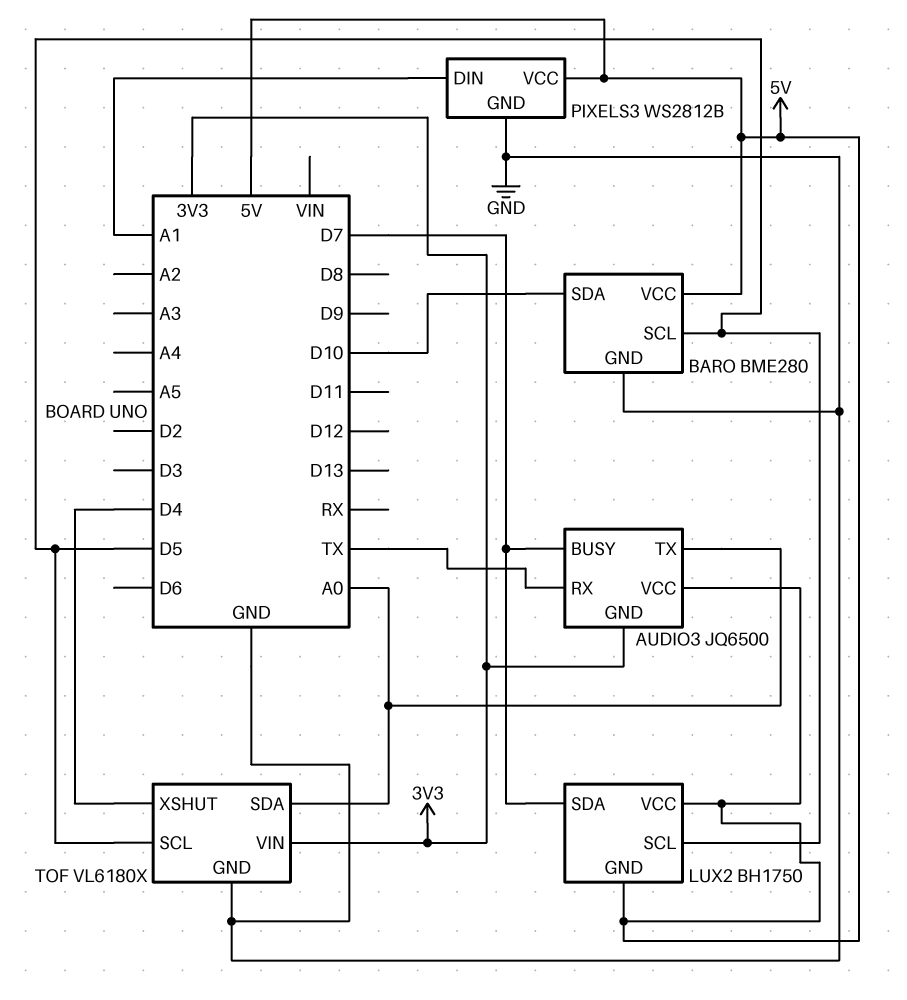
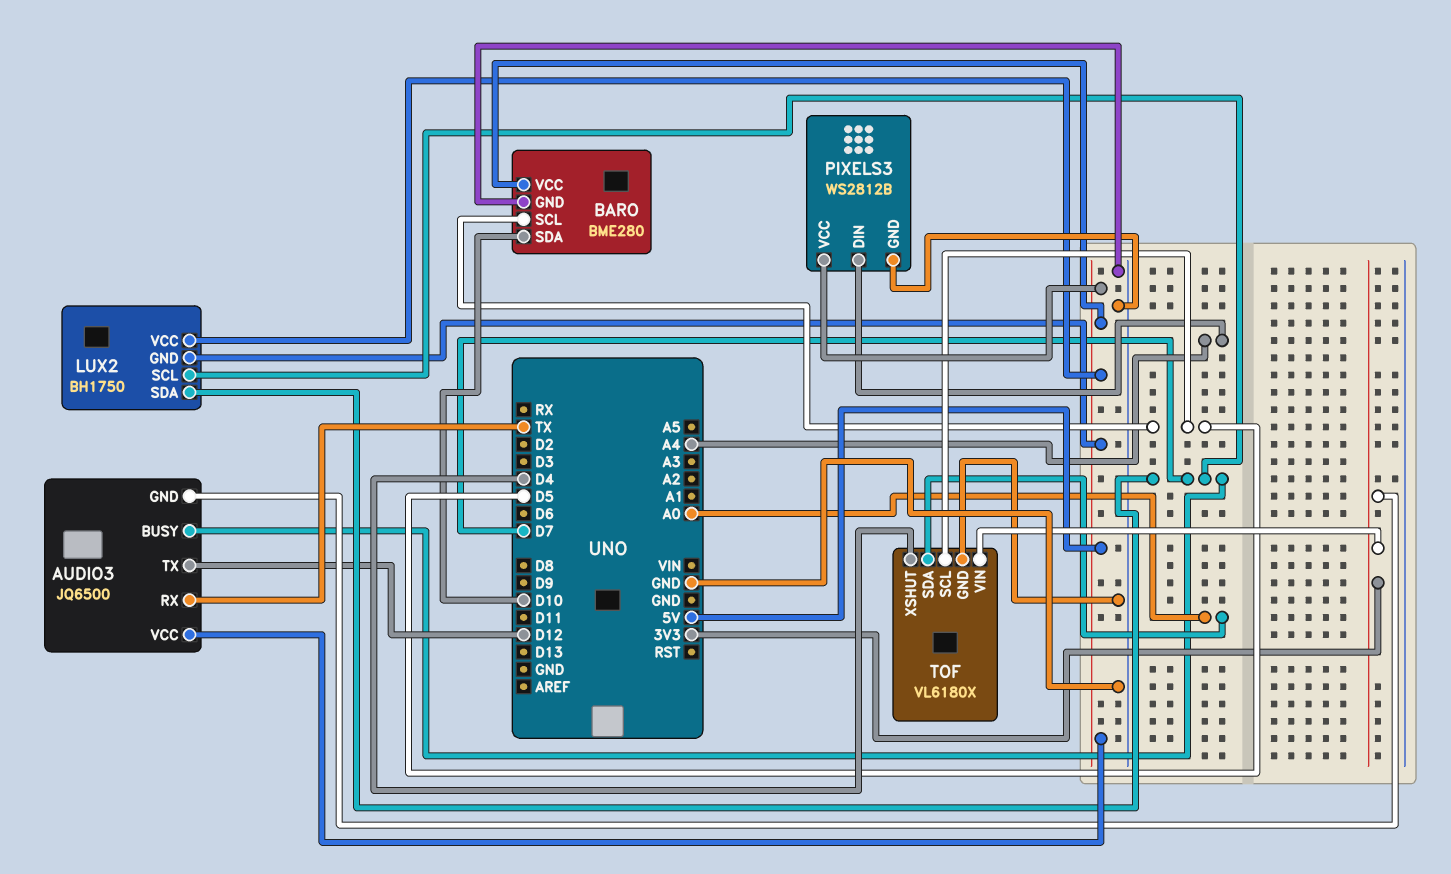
AUDIO3 pin TX: A0 -> D12
LUX2 pin SCL: D5 -> D7
PIXELS3 pin DIN: A1 -> A4

